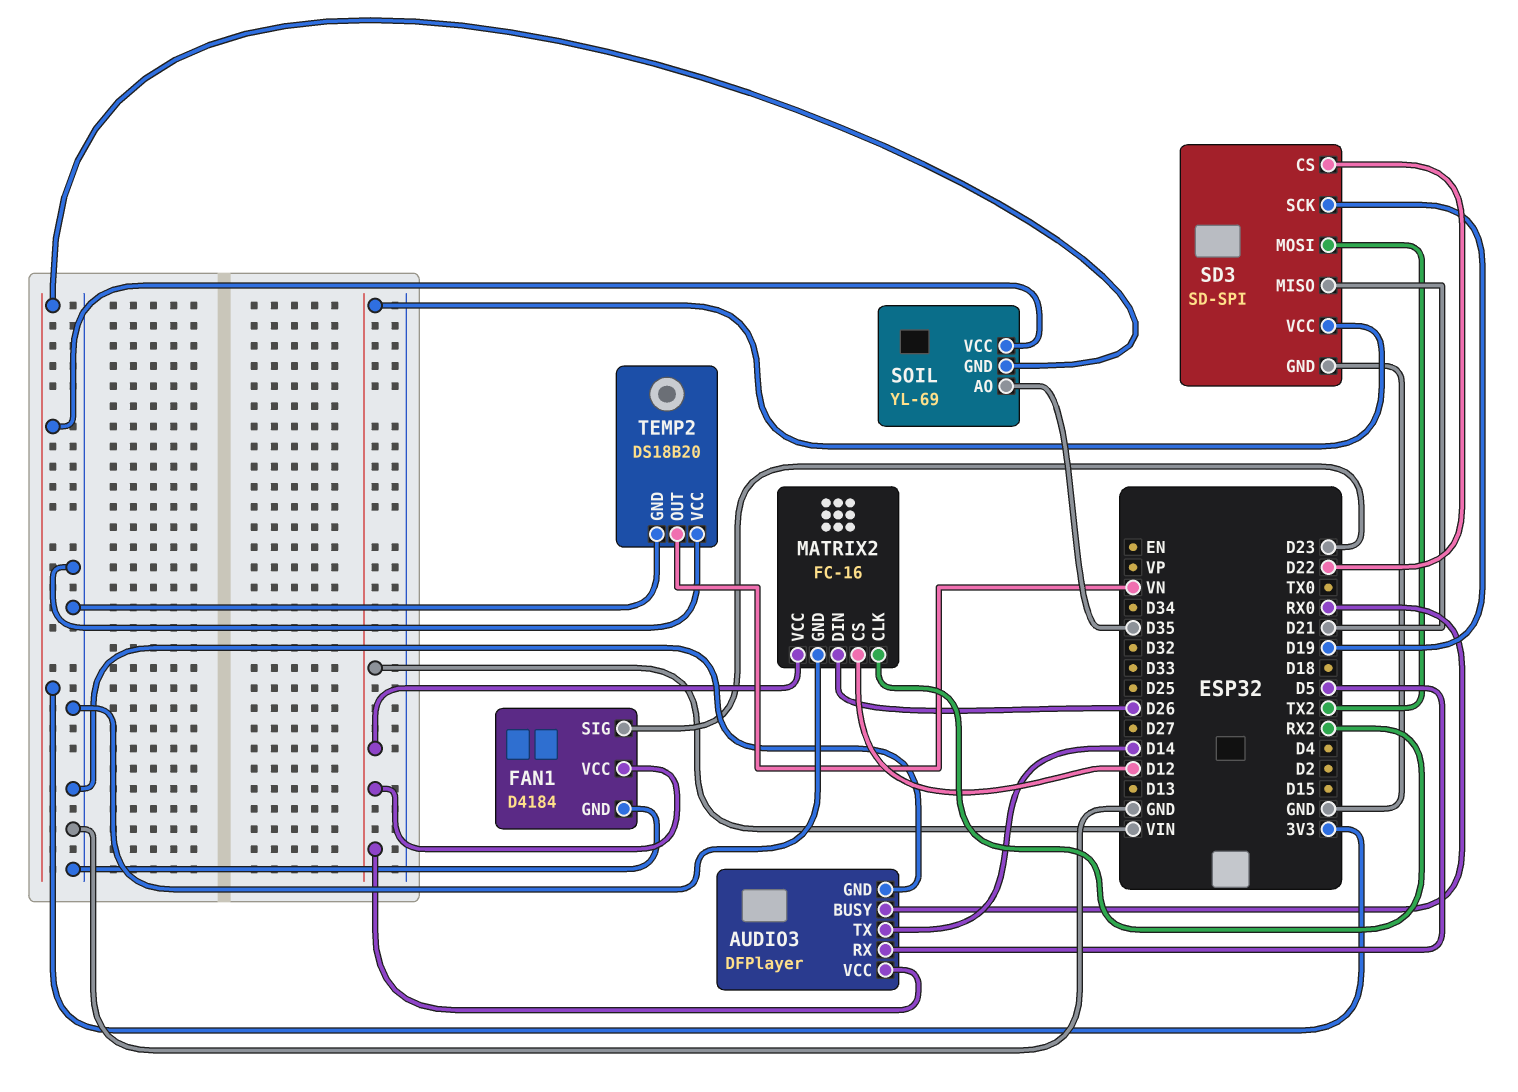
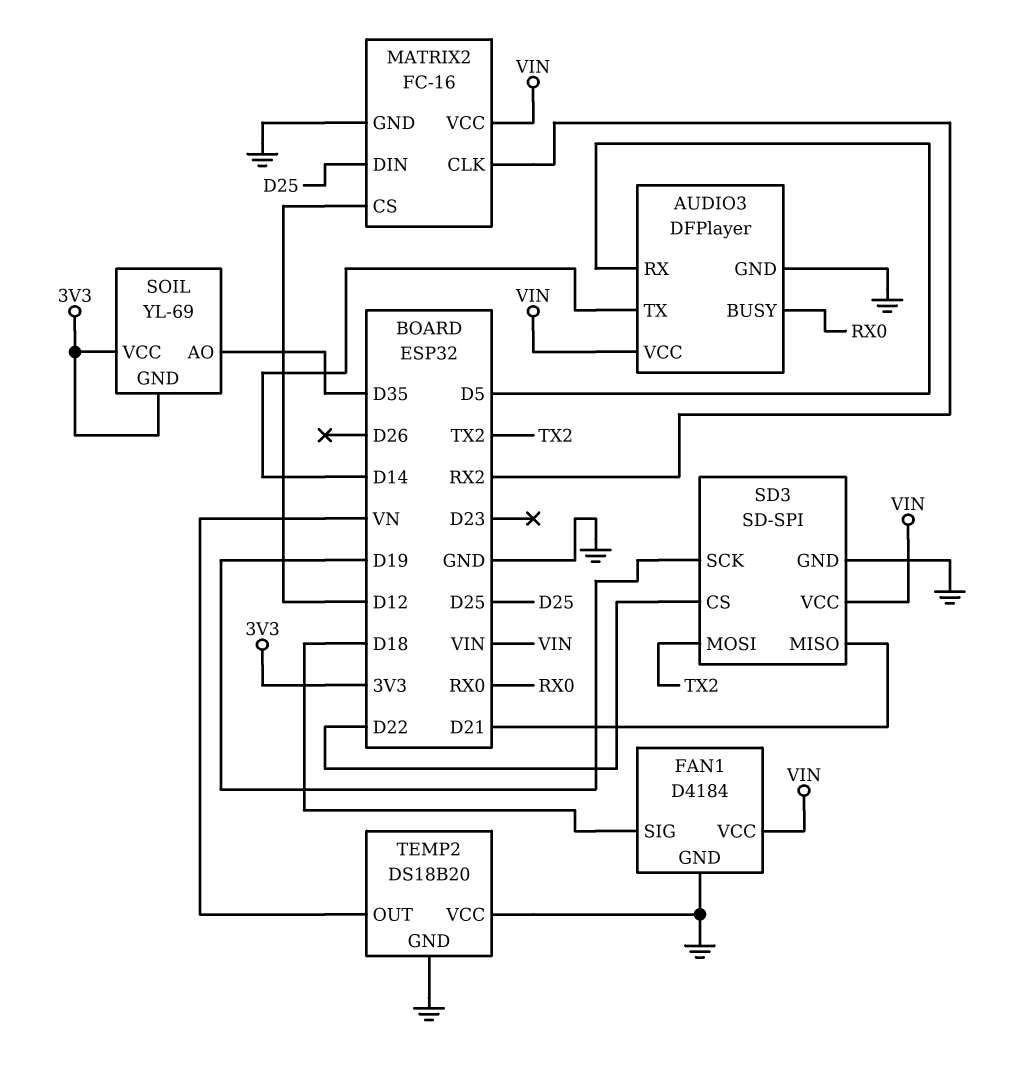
FAN1 pin SIG: D23 -> D18
MATRIX2 pin DIN: D26 -> D25

